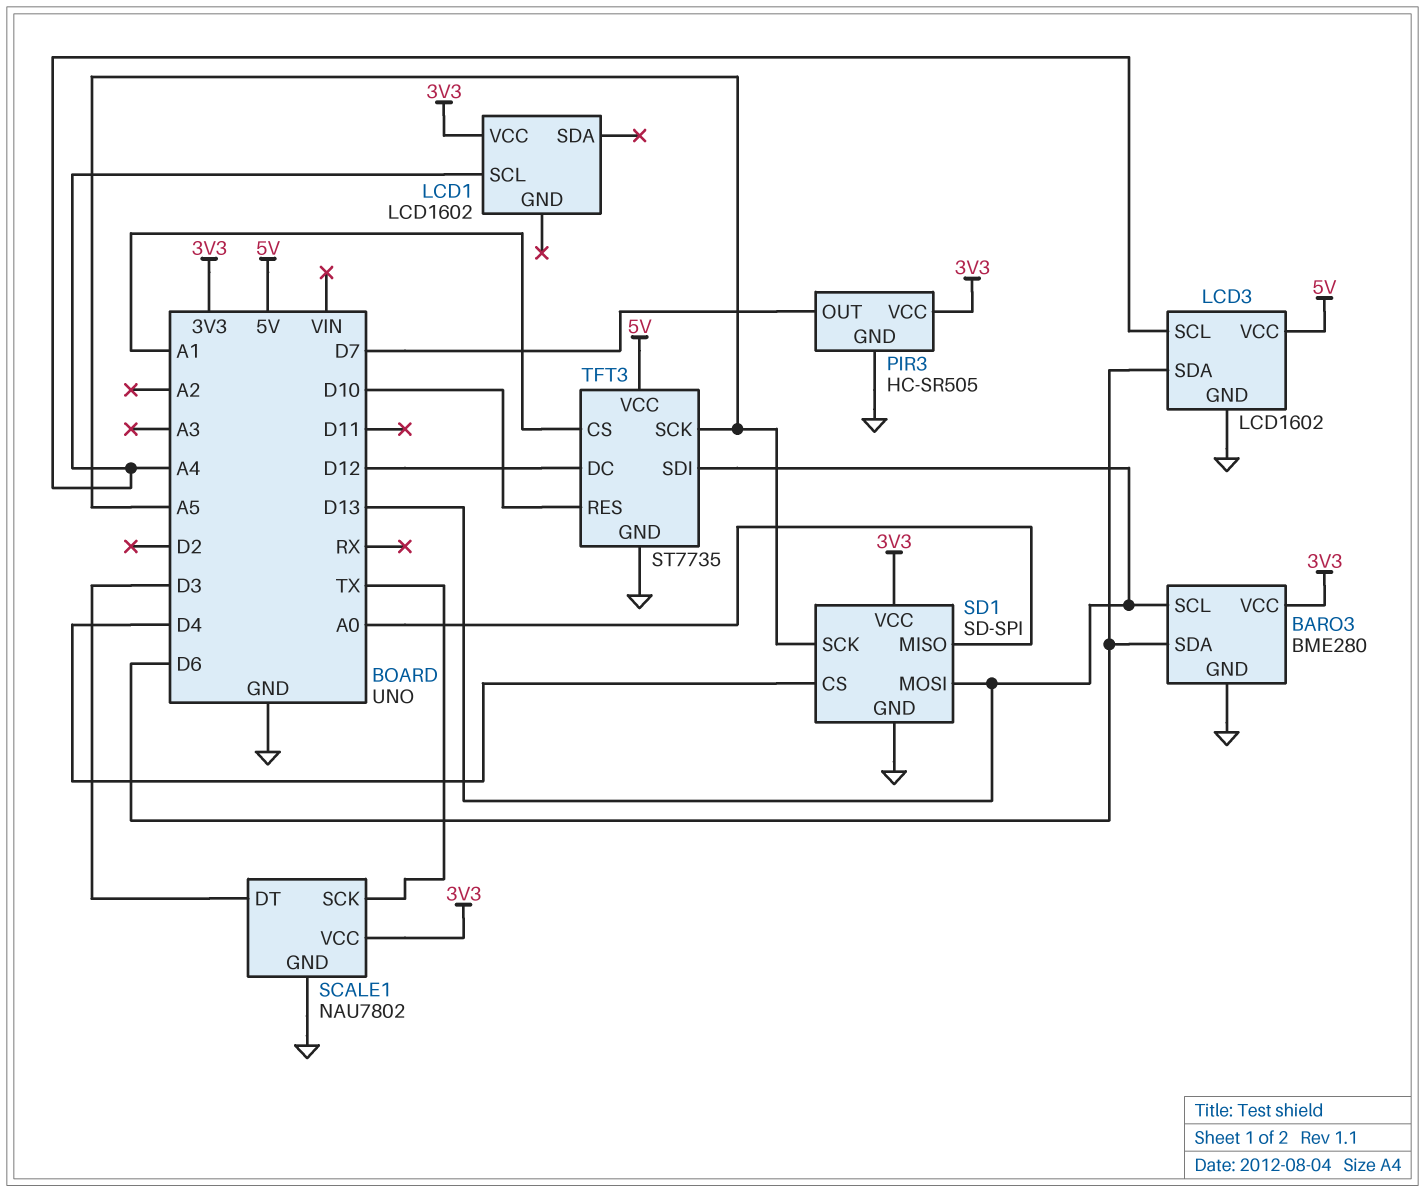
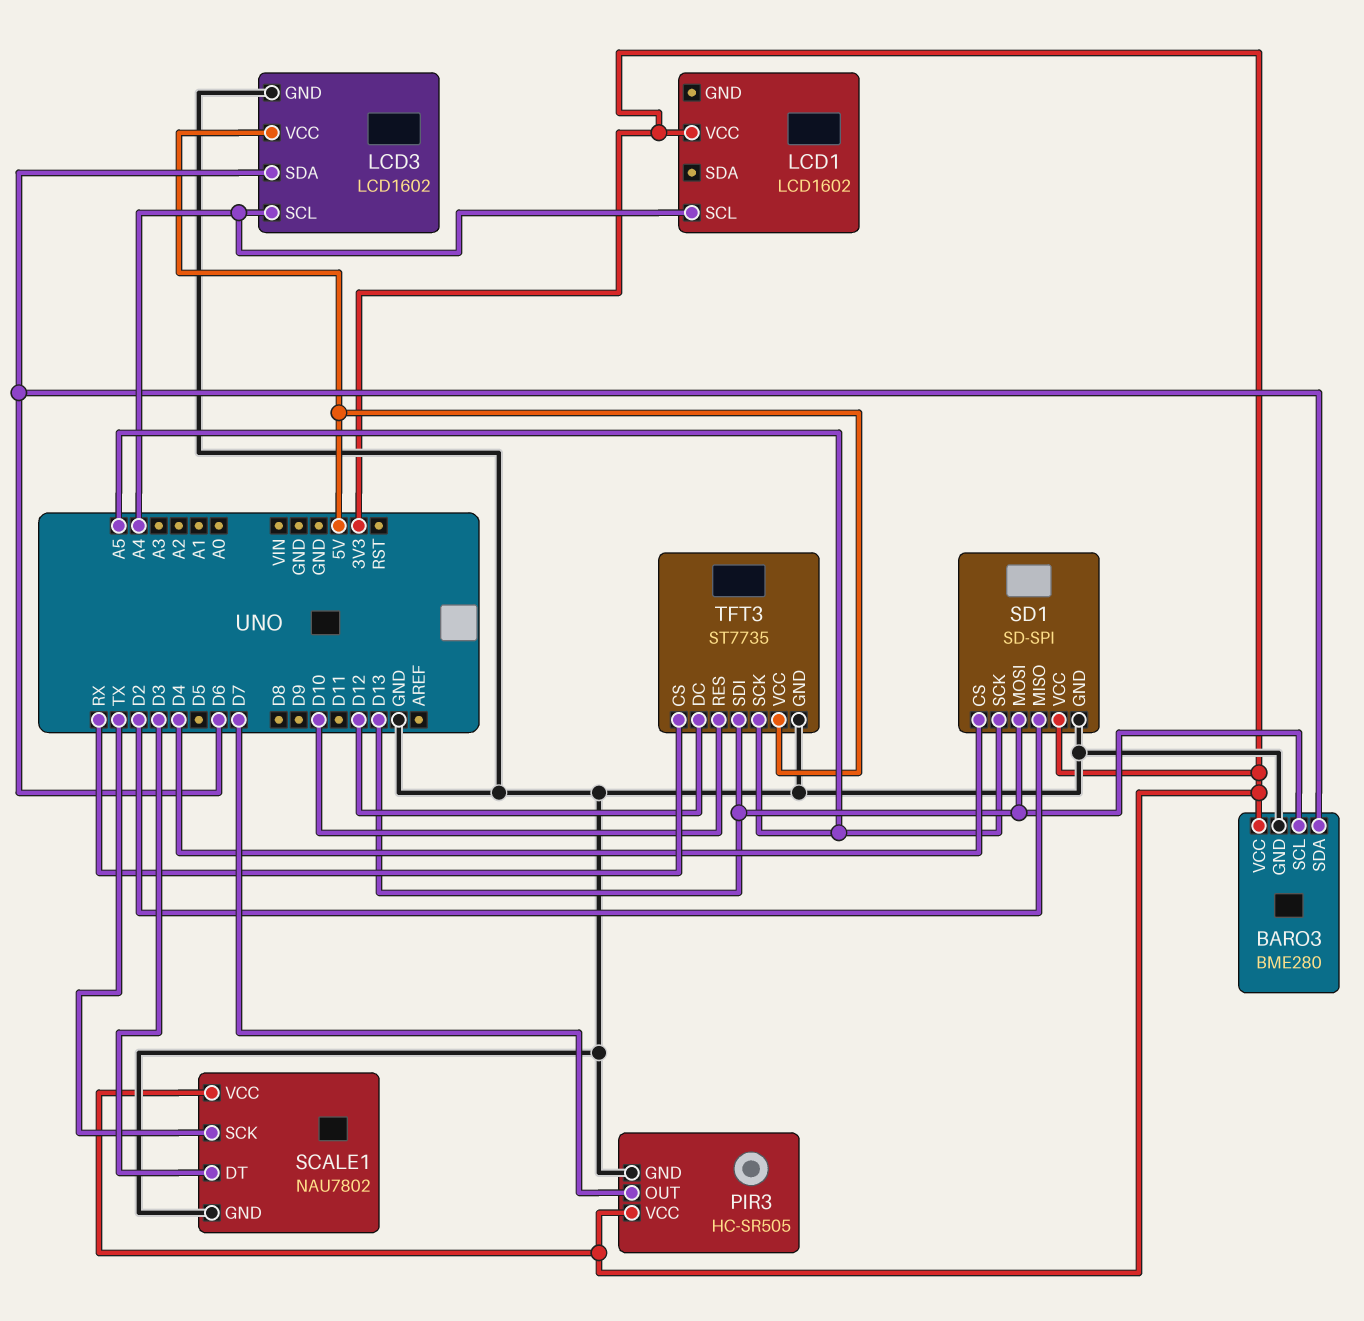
SD1 pin MISO: A0 -> D2
TFT3 pin CS: A1 -> RX

